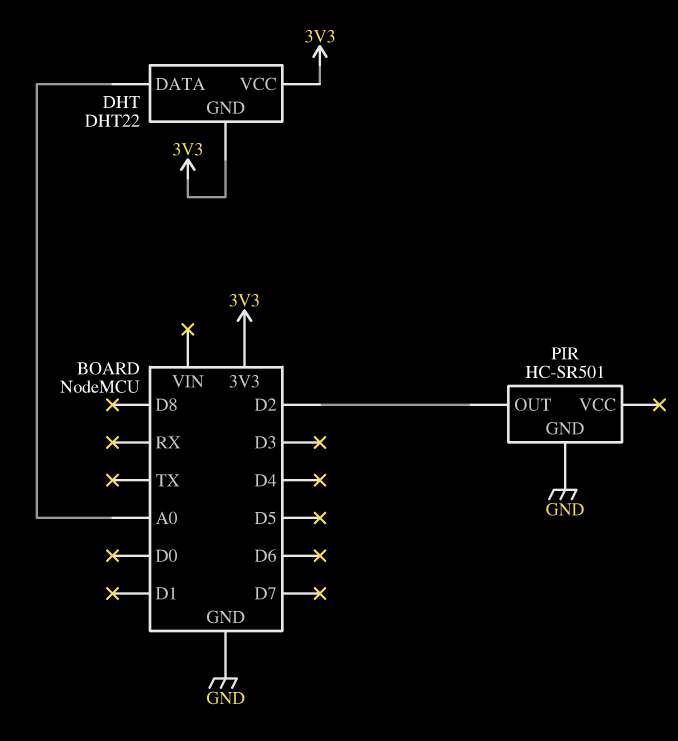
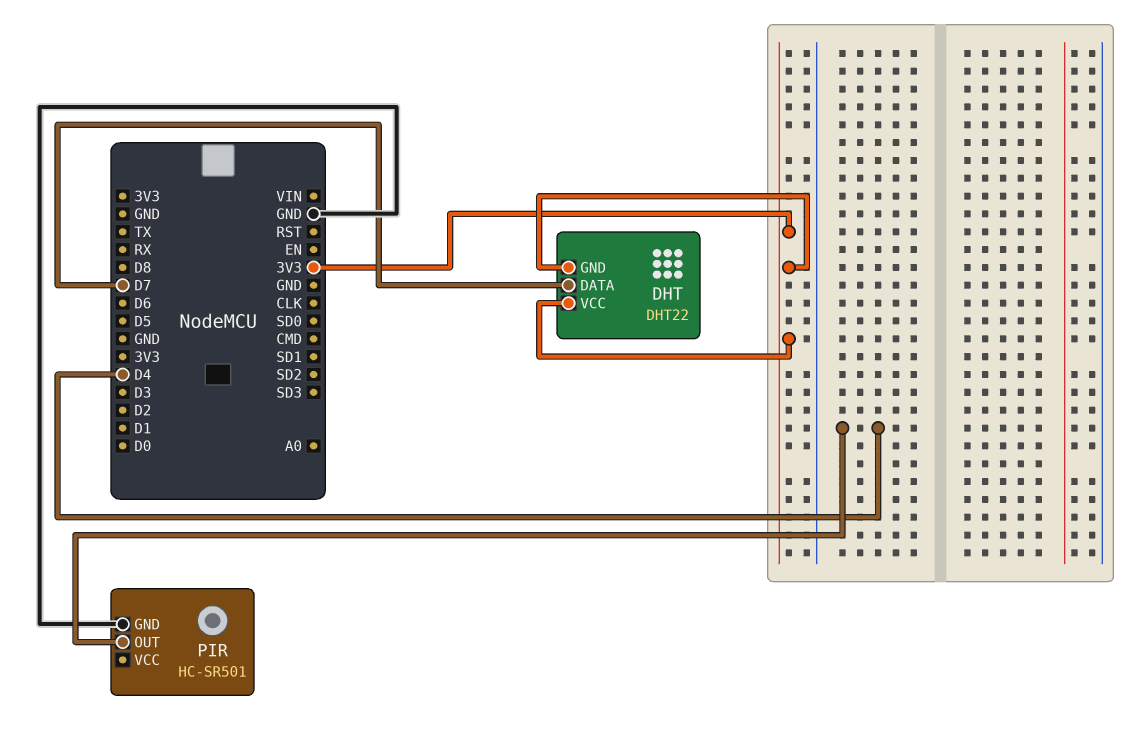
DHT pin DATA: A0 -> D7
PIR pin OUT: D2 -> D4

